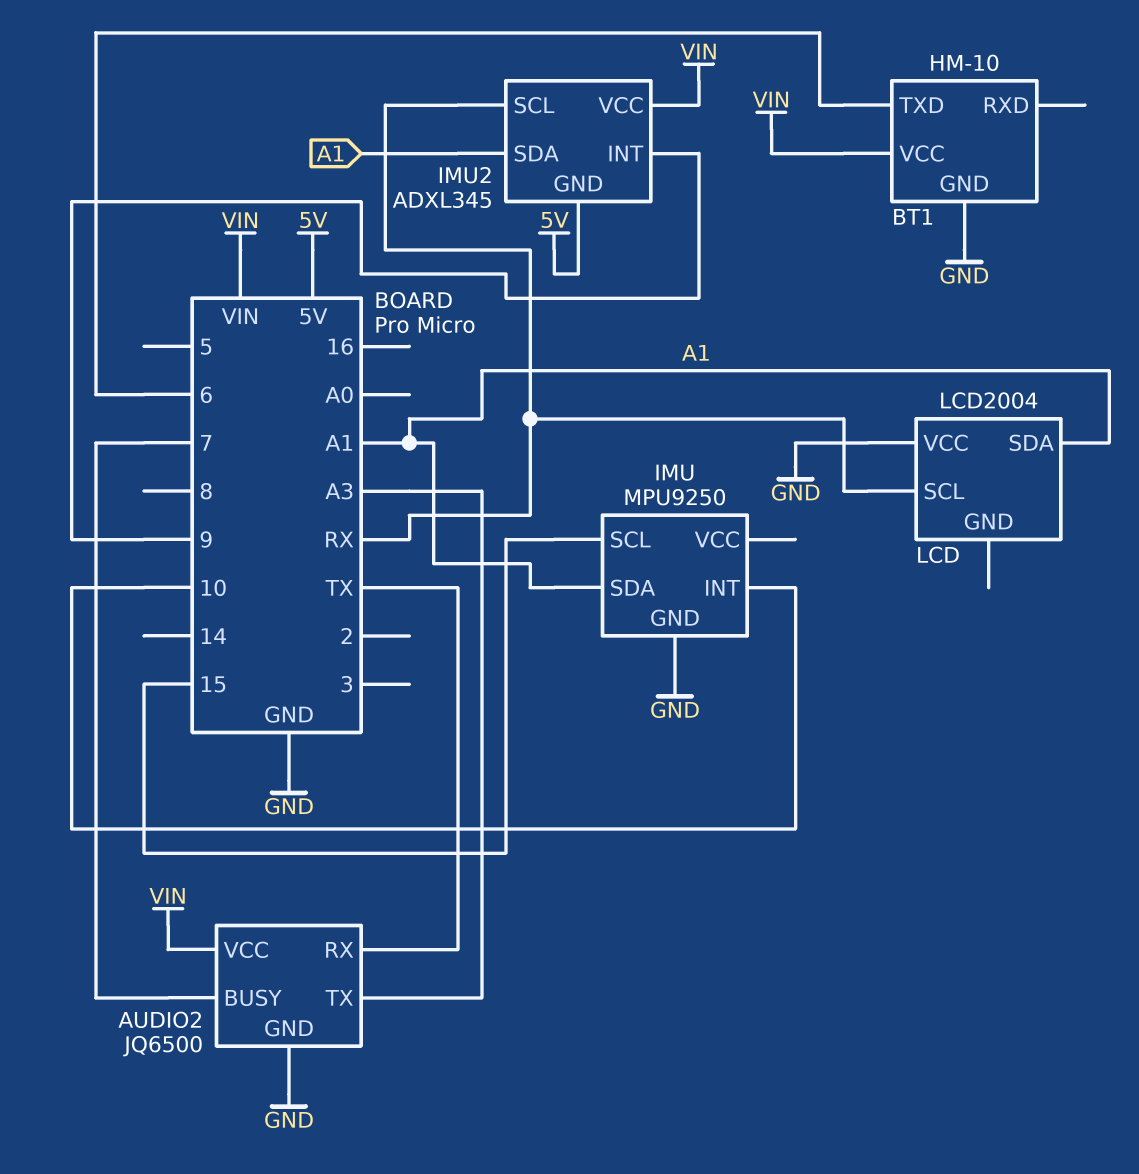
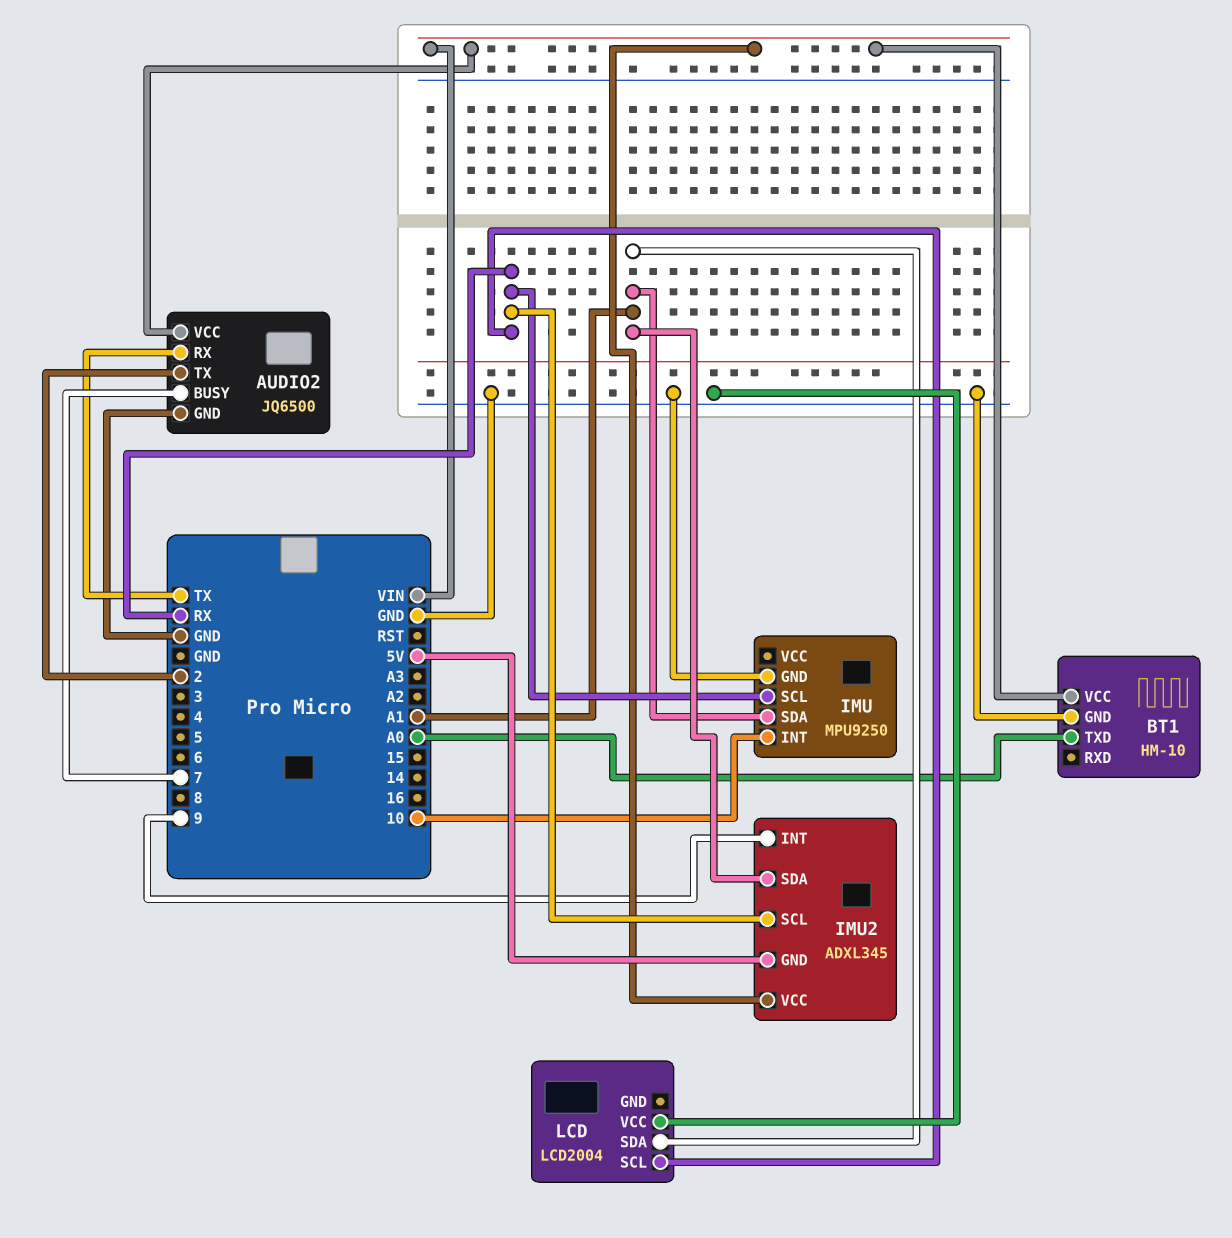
AUDIO2 pin TX: A3 -> 2
BT1 pin TXD: 6 -> A0
IMU pin SCL: 15 -> RX

